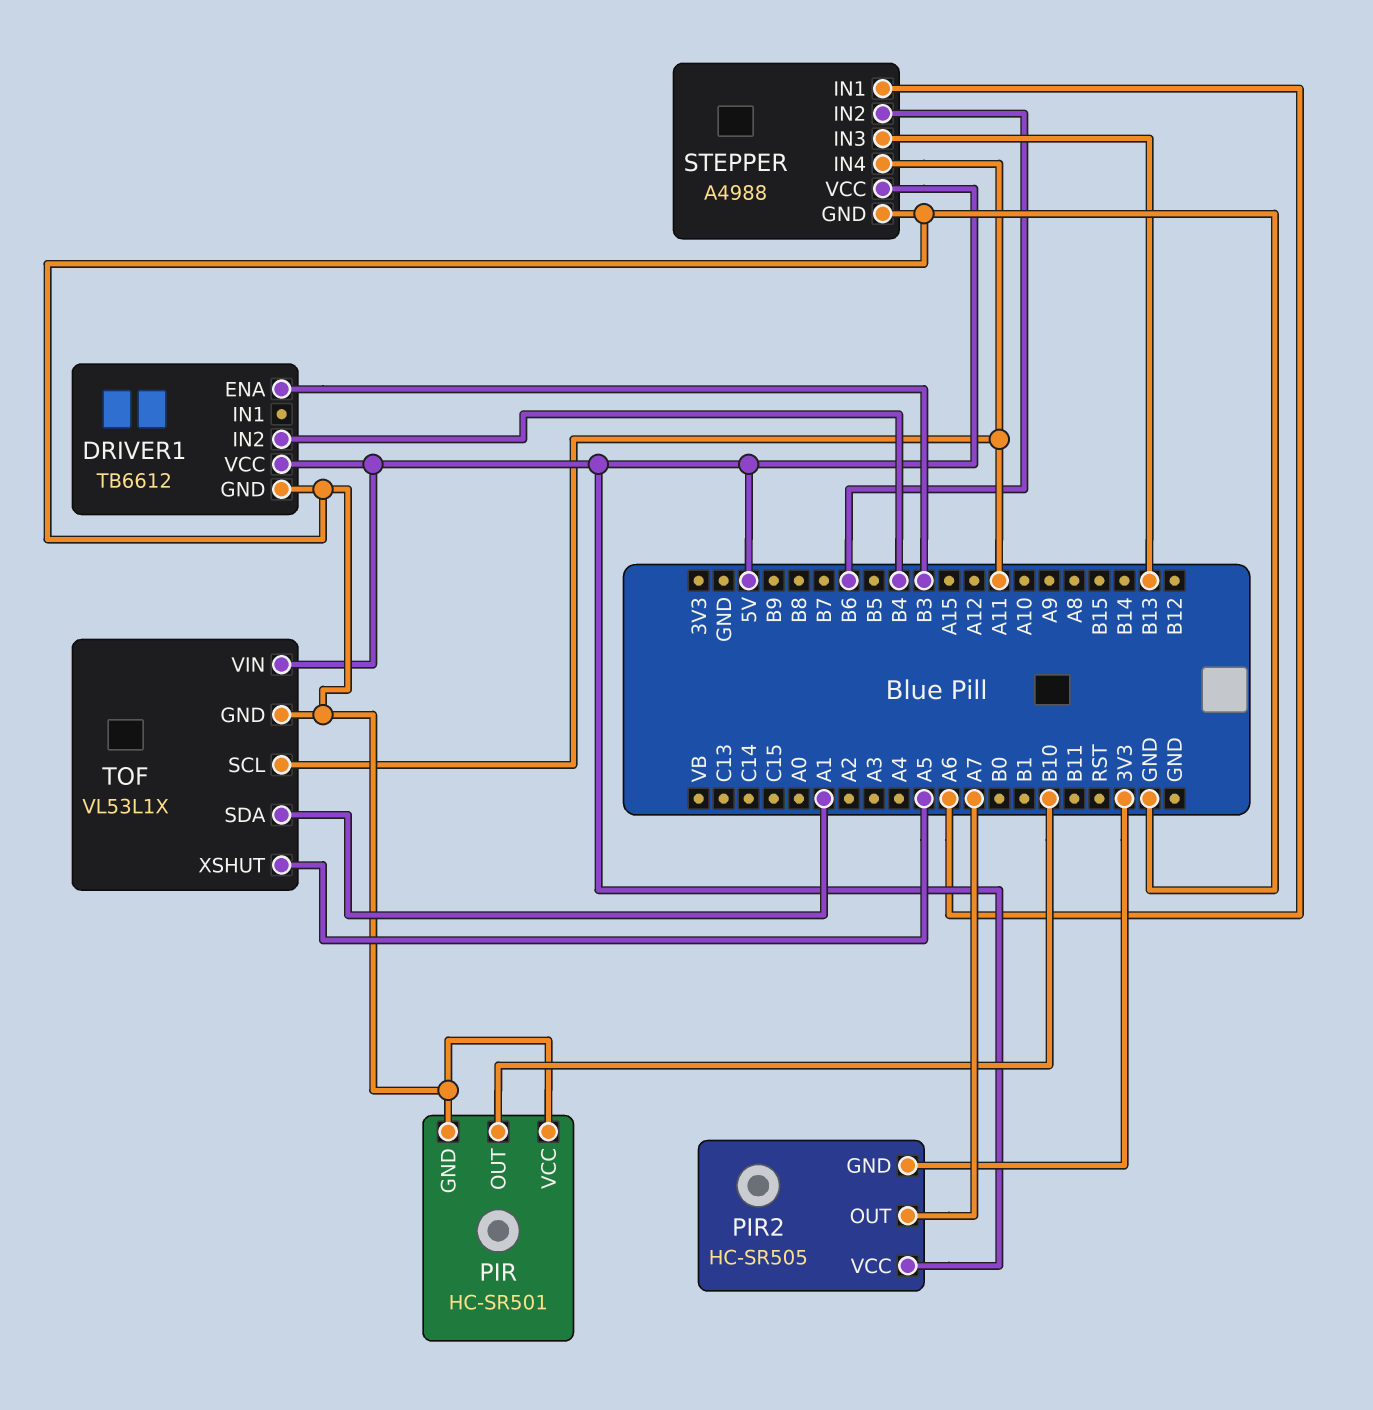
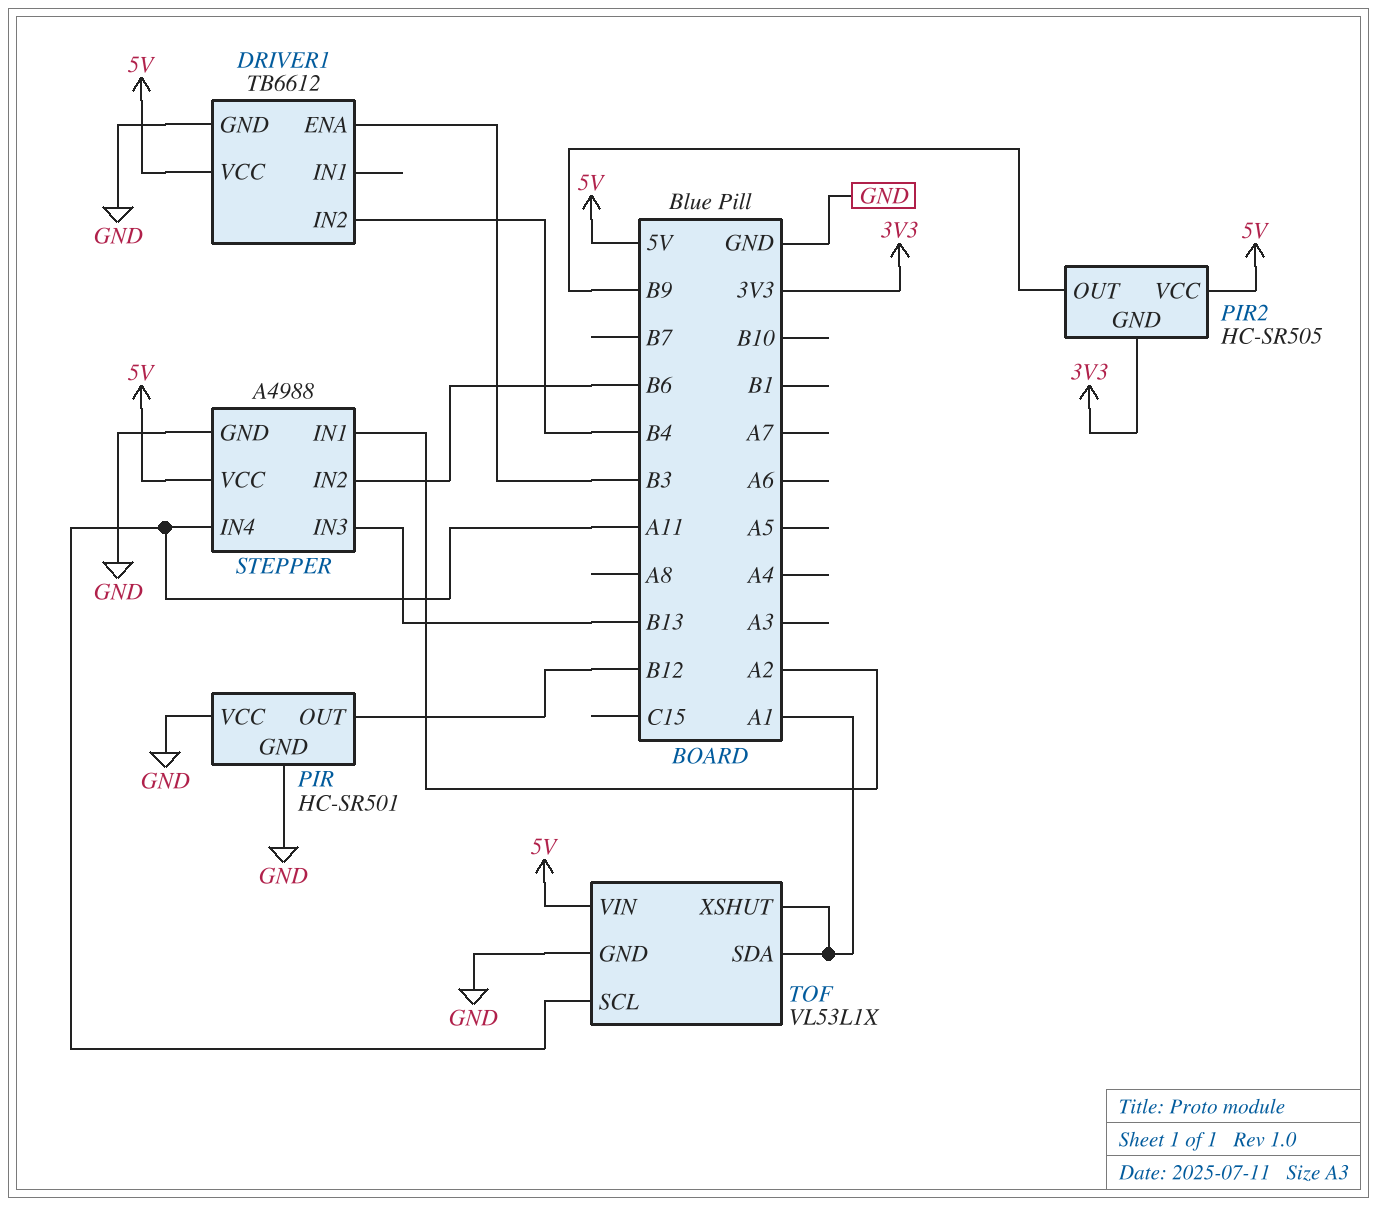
PIR pin OUT: B10 -> B12
PIR2 pin OUT: A7 -> B9
STEPPER pin IN1: A6 -> A2
TOF pin XSHUT: A5 -> A1

